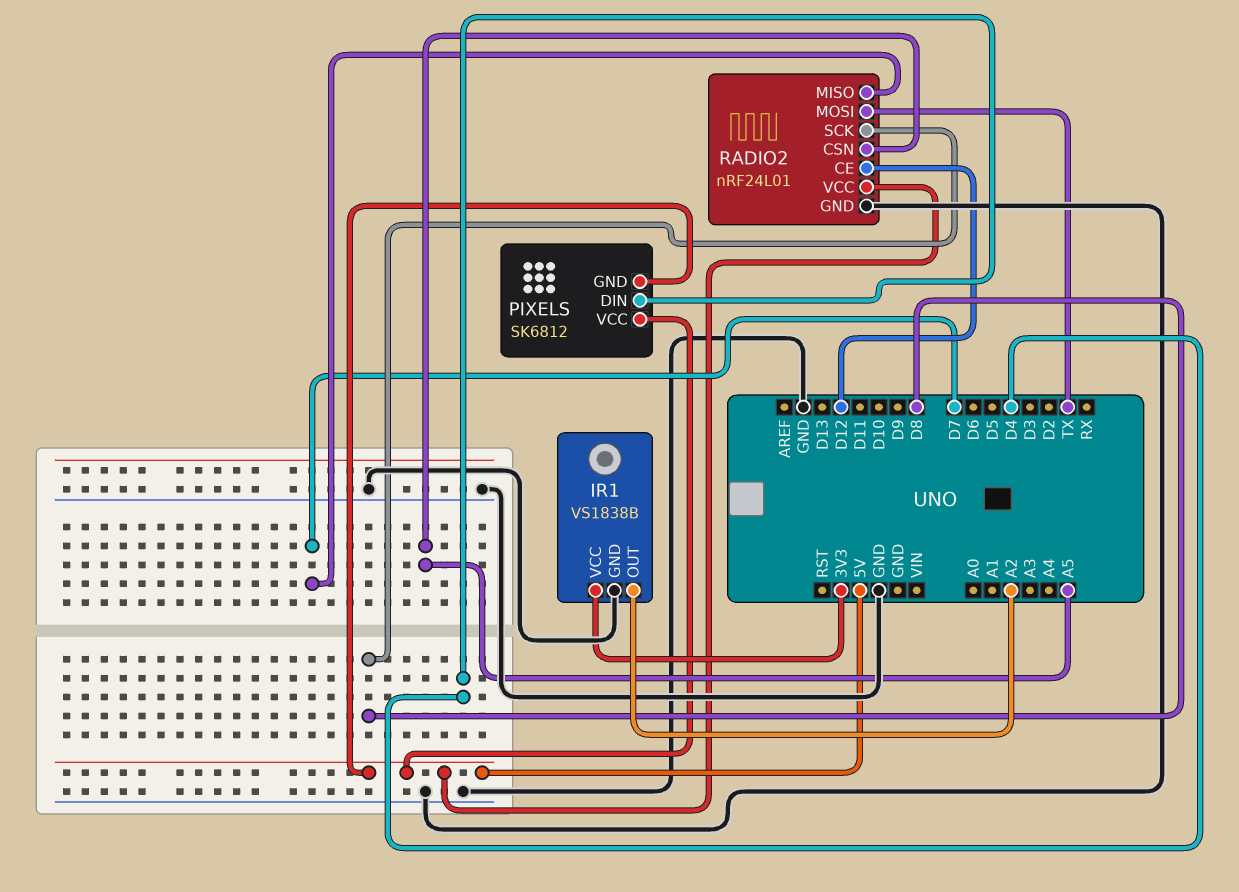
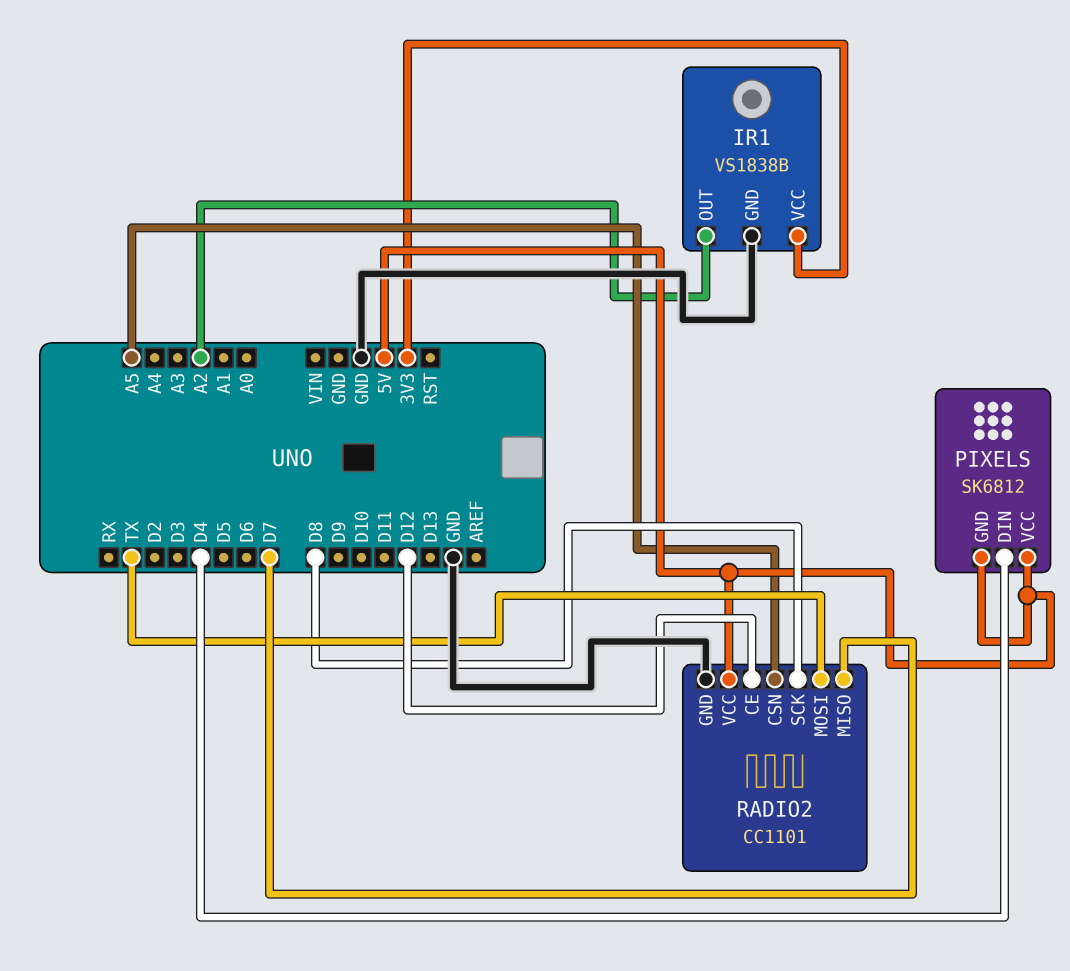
RADIO2: nRF24L01 -> CC1101

